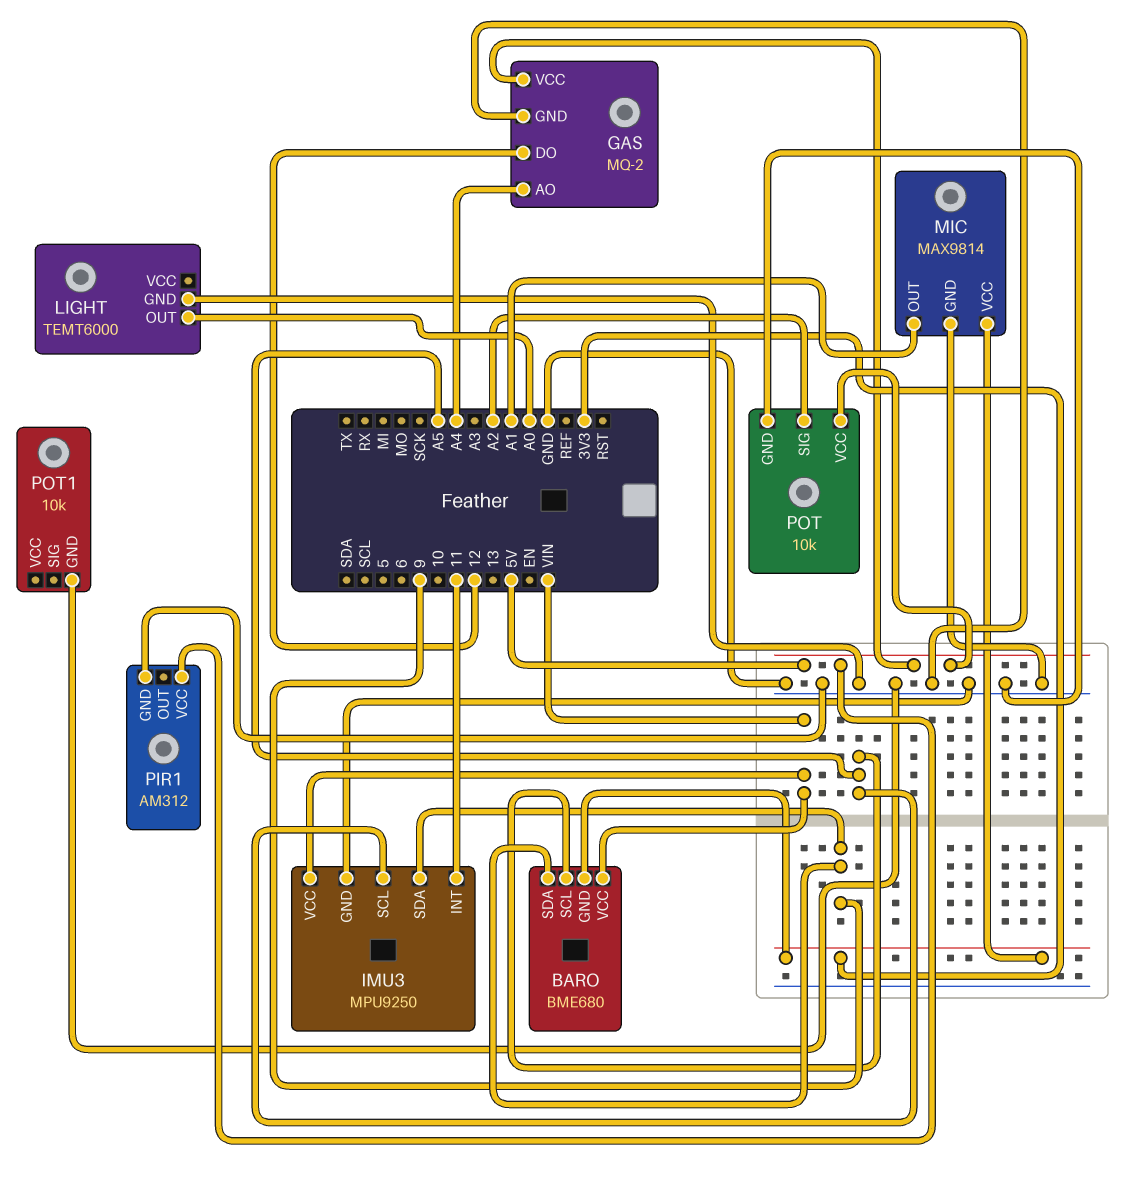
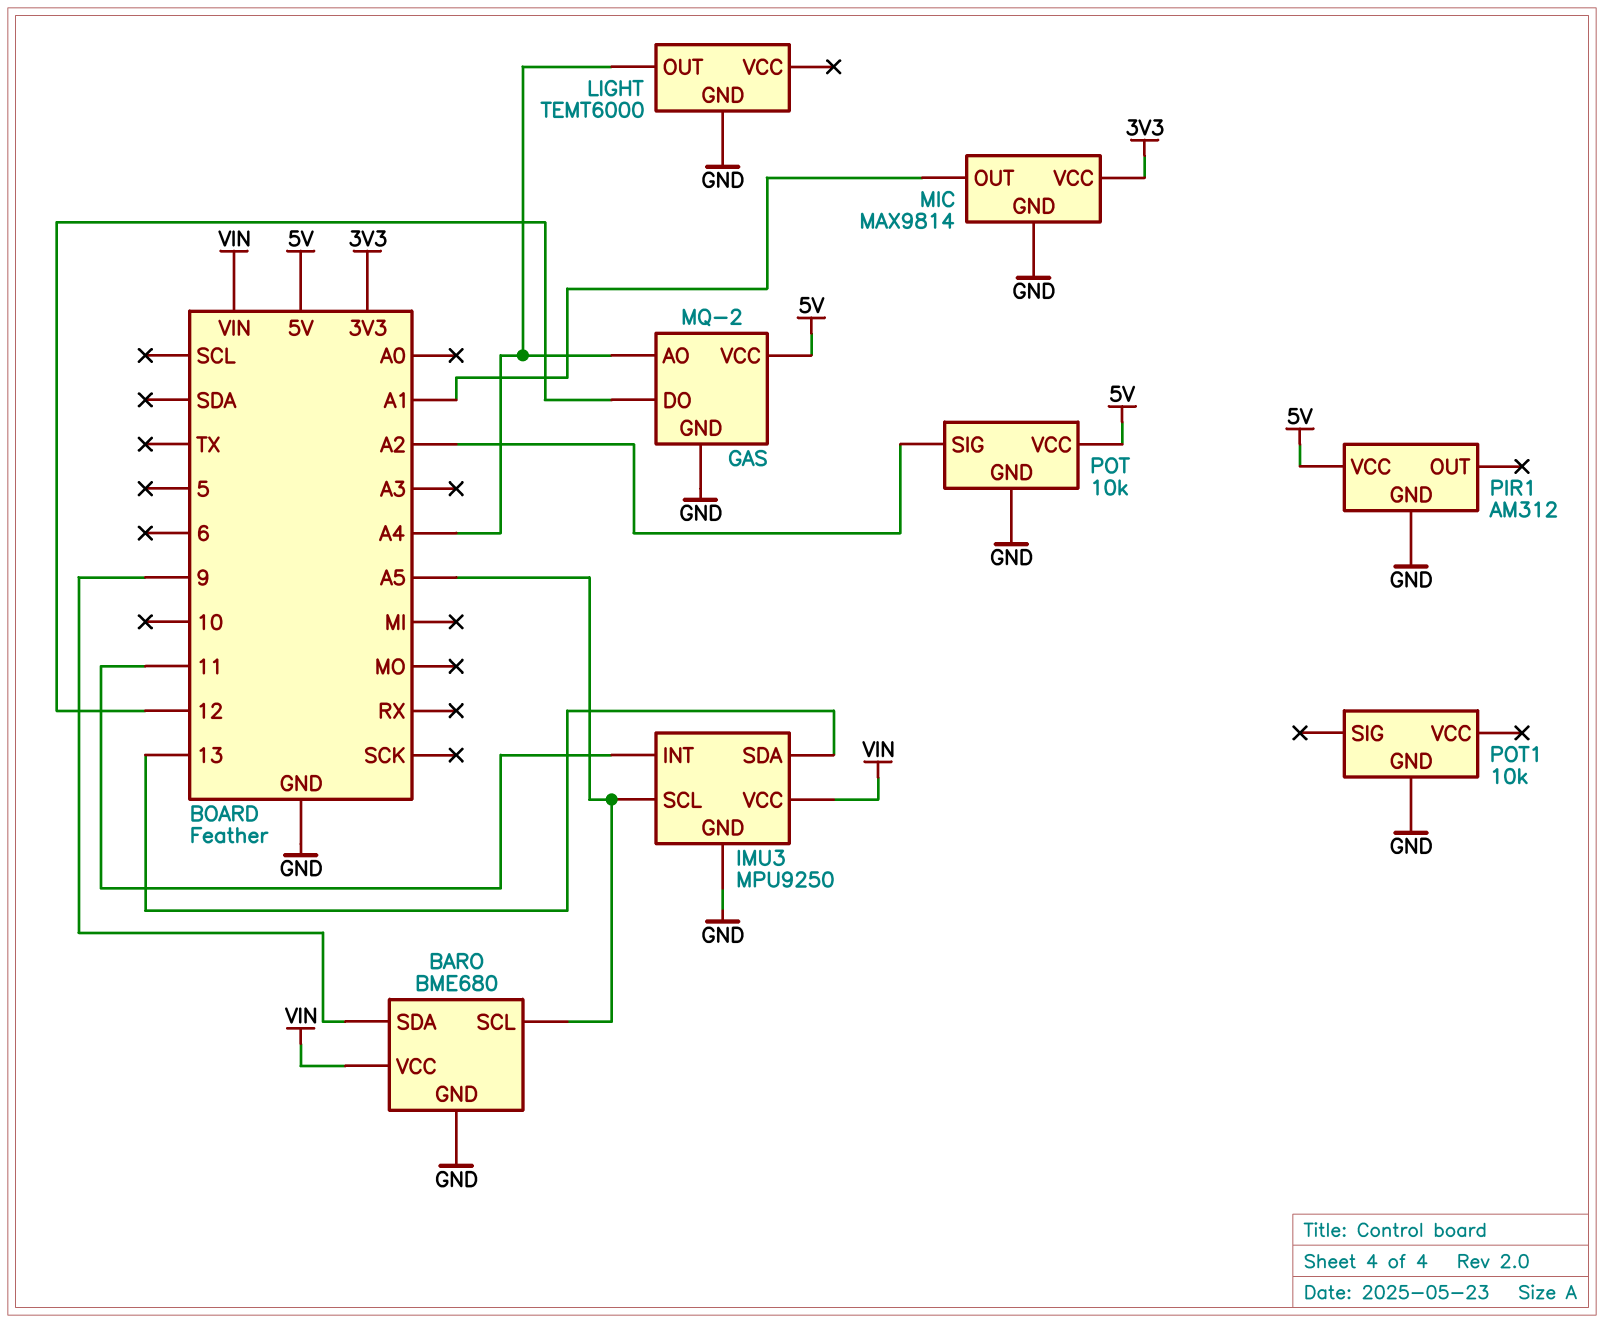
BARO pin GND: 3V3 -> GND
IMU3 pin SDA: 9 -> 13
LIGHT pin OUT: A0 -> A4

